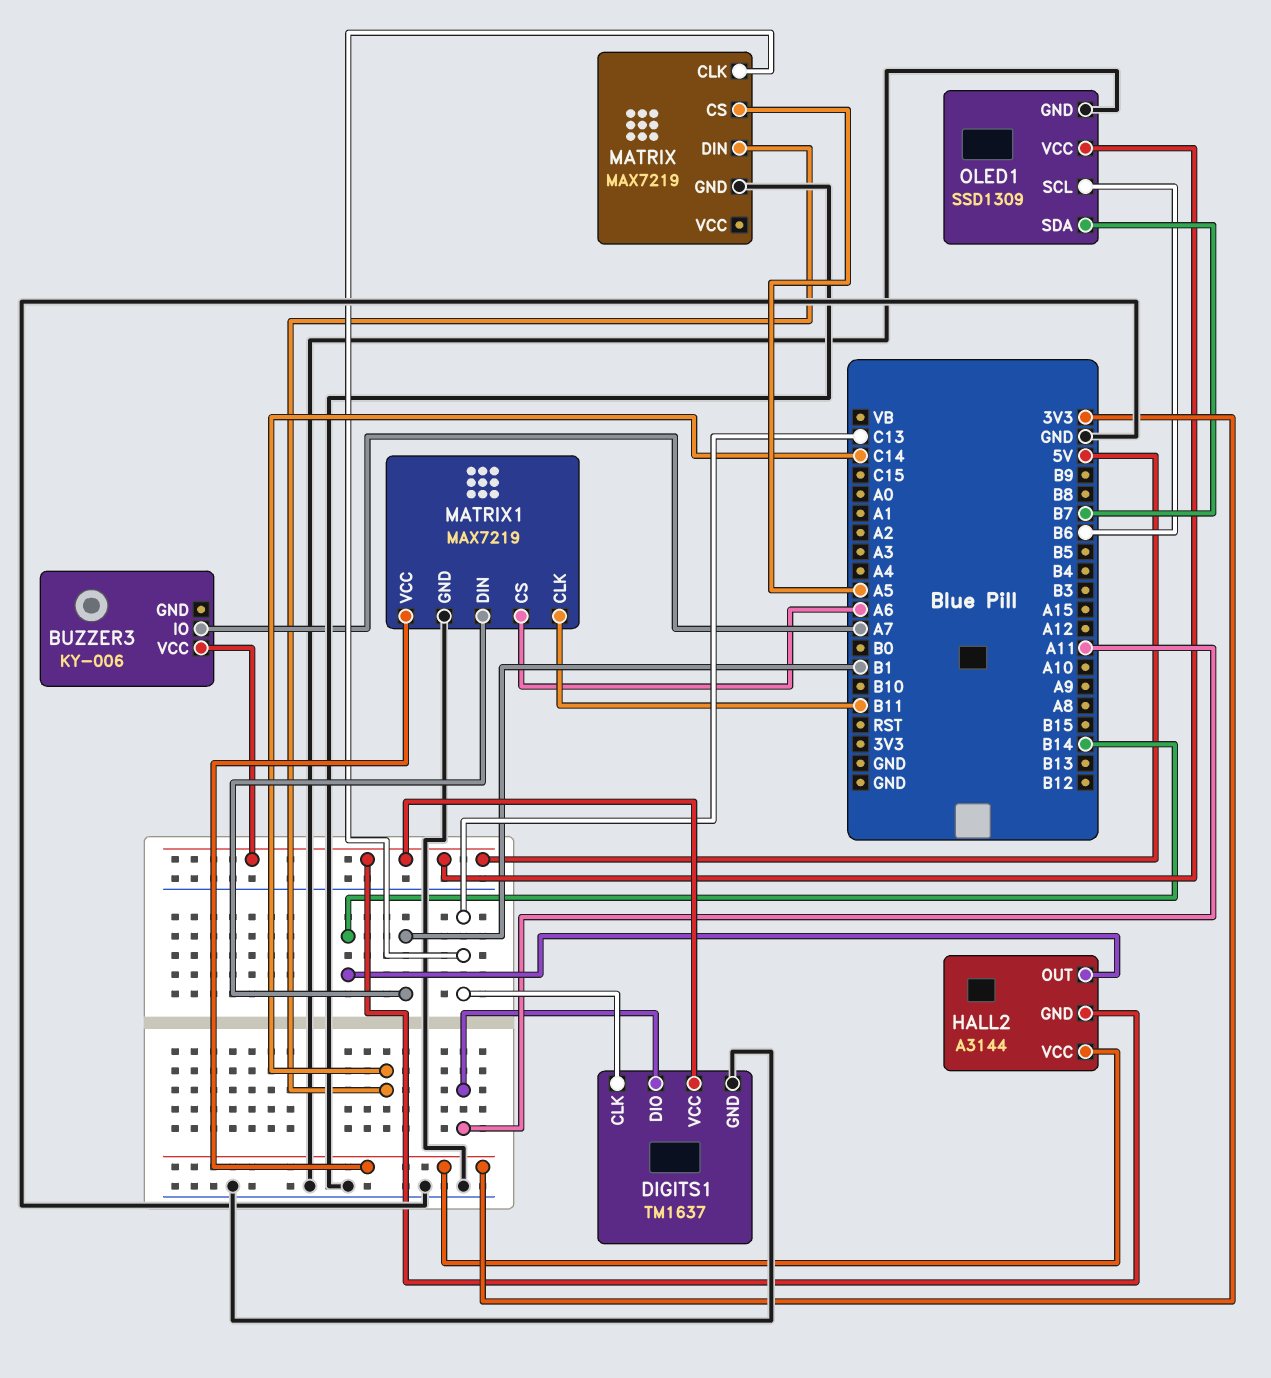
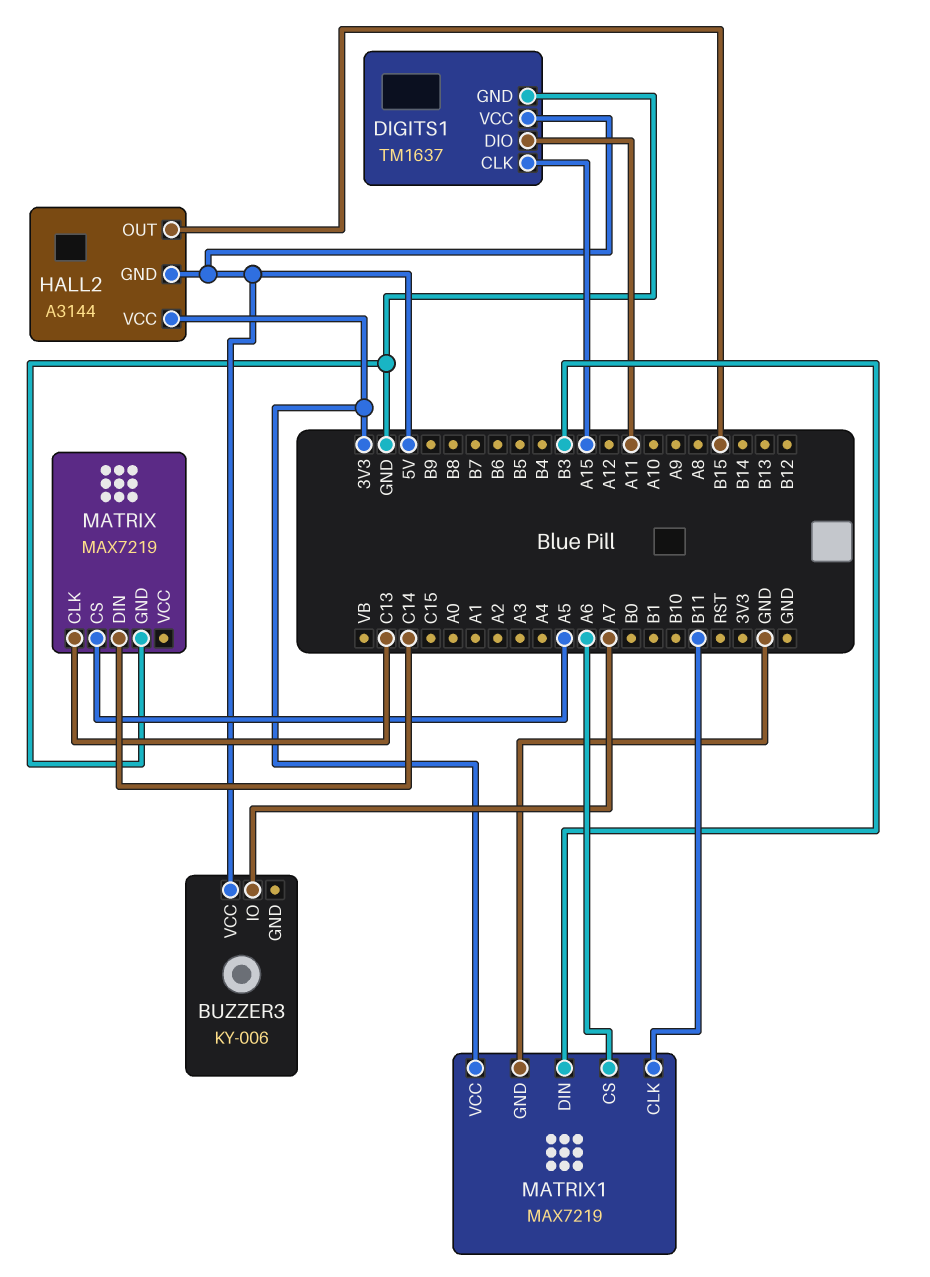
DIGITS1 pin CLK: C13 -> A15
HALL2 pin OUT: B14 -> B15
MATRIX1 pin DIN: B1 -> B3
OLED1: SSD1309 -> none
OLED1 pin GND: GND -> none
OLED1 pin SCL: B6 -> none
OLED1 pin SDA: B7 -> none
OLED1 pin VCC: 5V -> none

